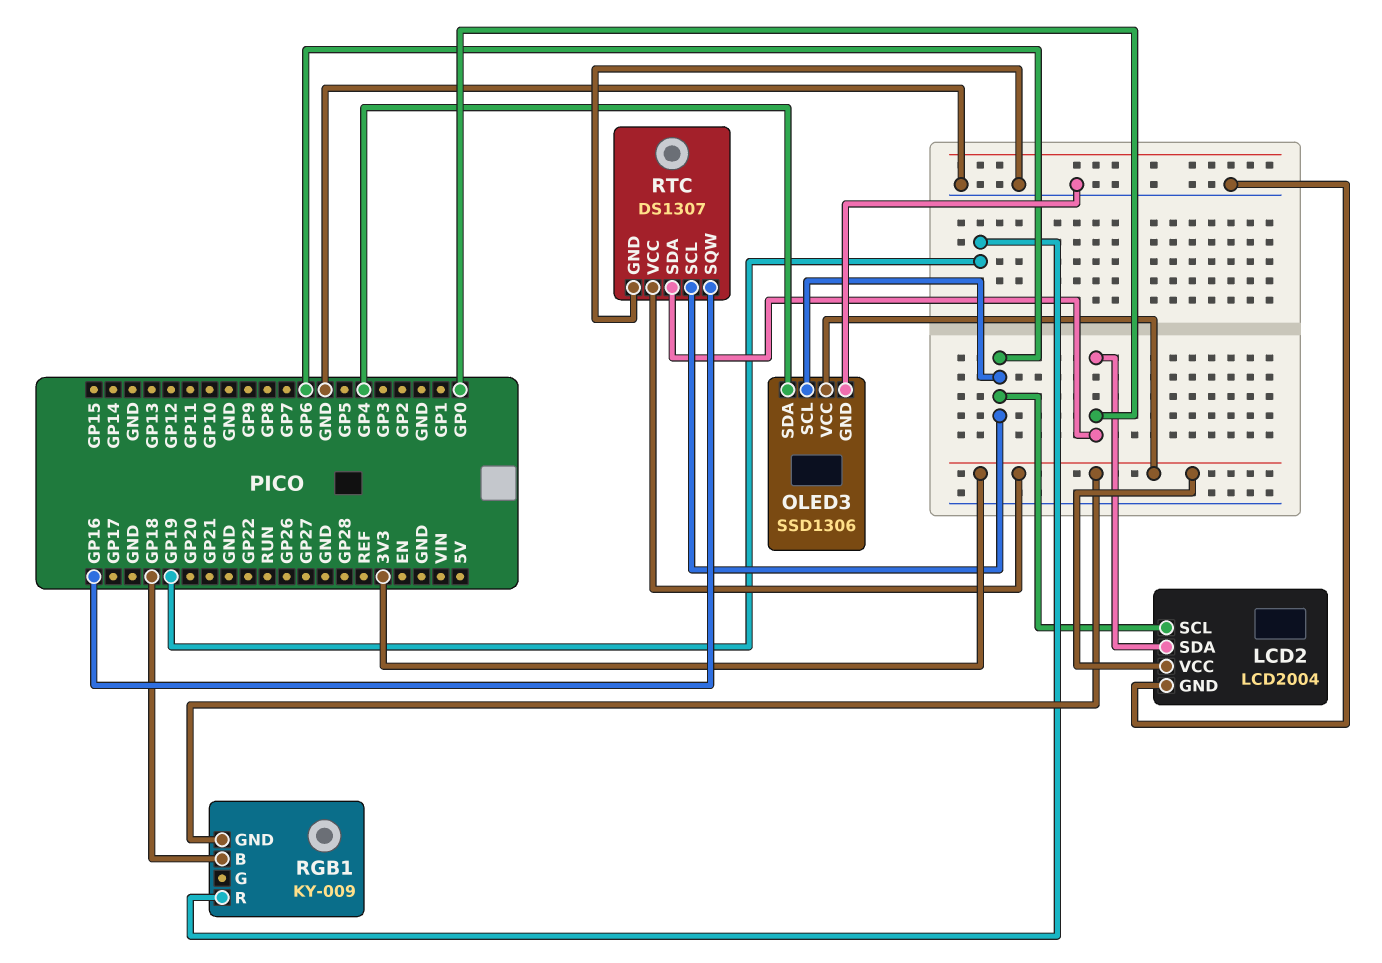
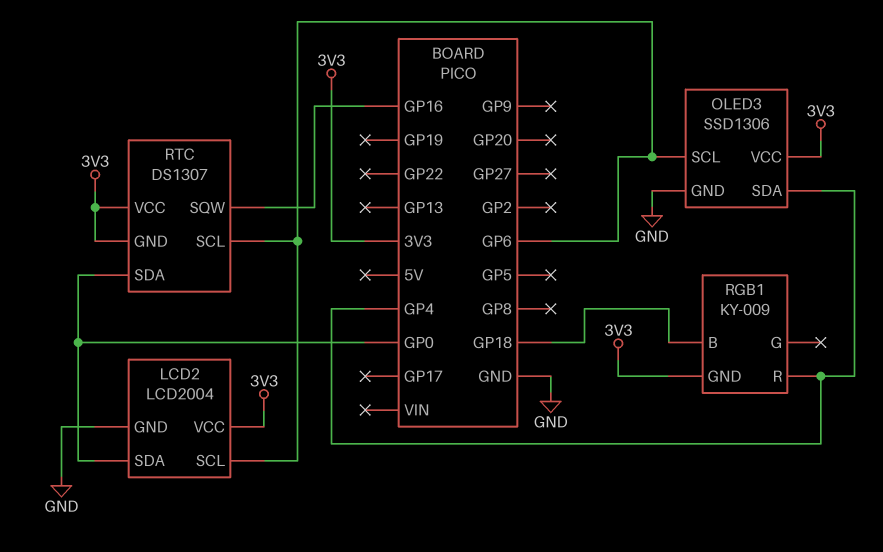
RGB1 pin R: GP19 -> GP4
RTC pin GND: GND -> 3V3

